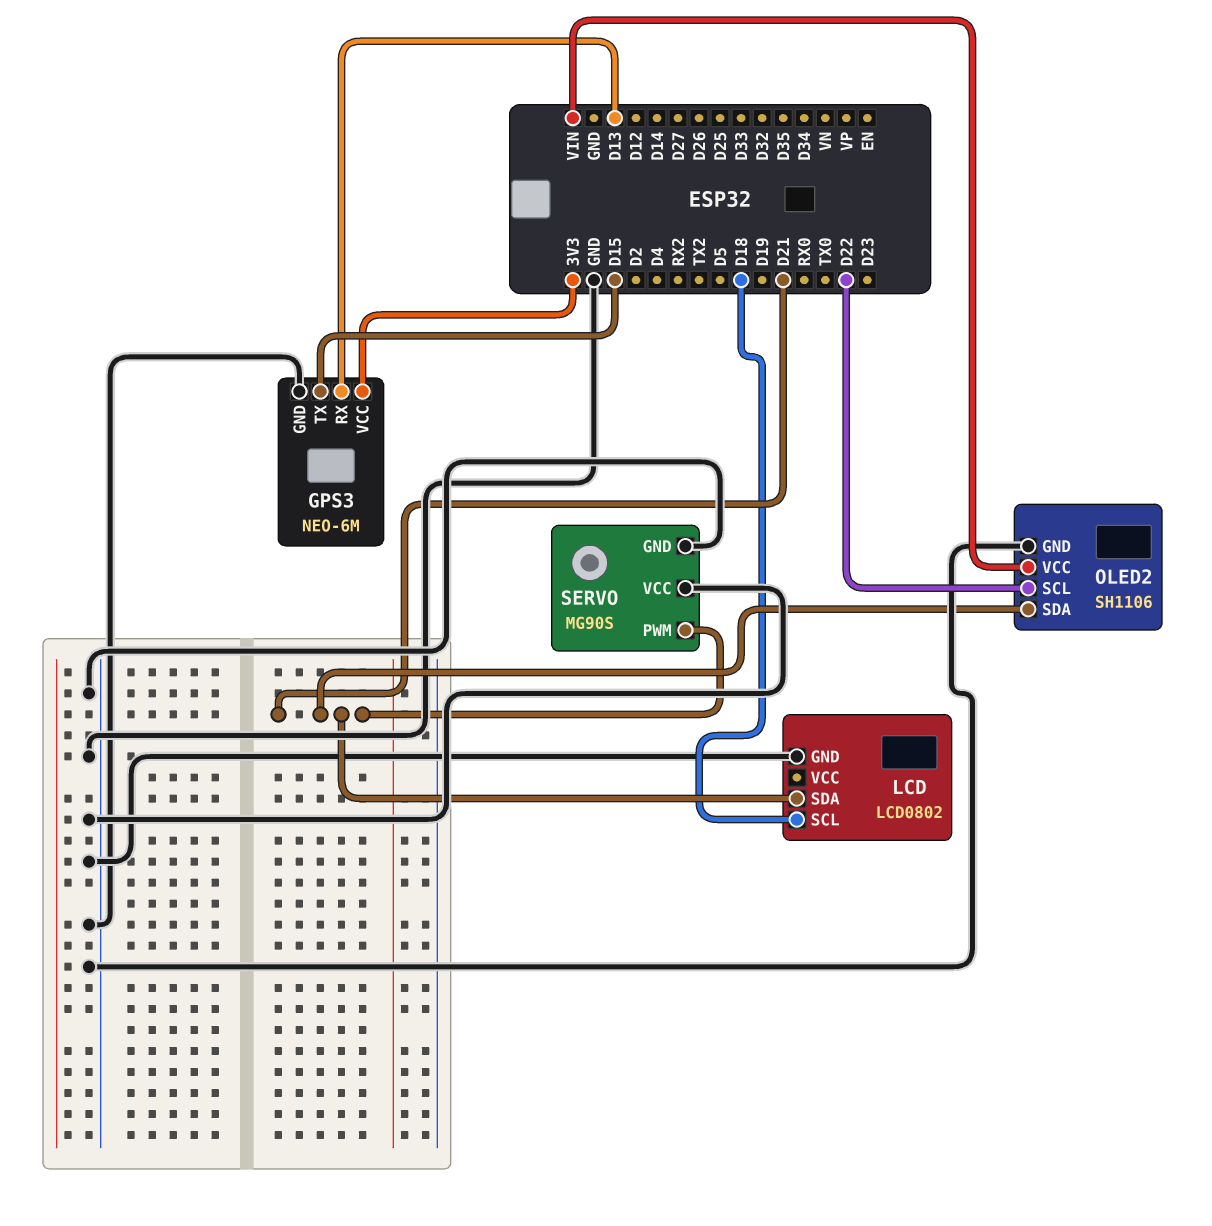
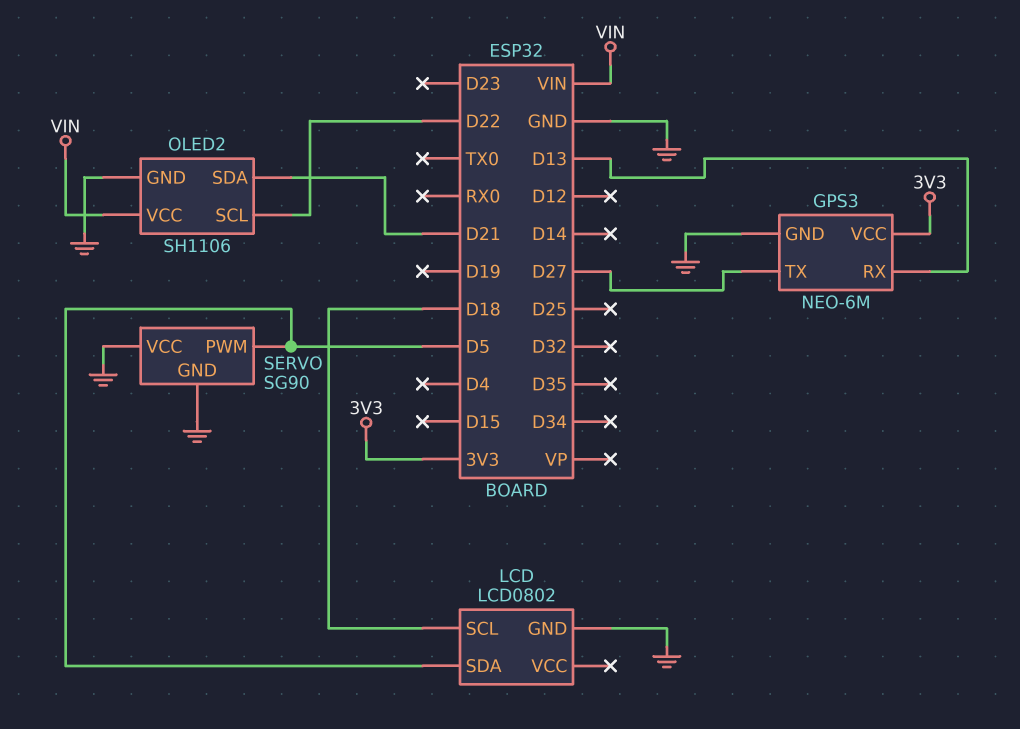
GPS3 pin TX: D15 -> D27
LCD pin SDA: D21 -> D5
SERVO: MG90S -> SG90
SERVO pin PWM: D21 -> D5

